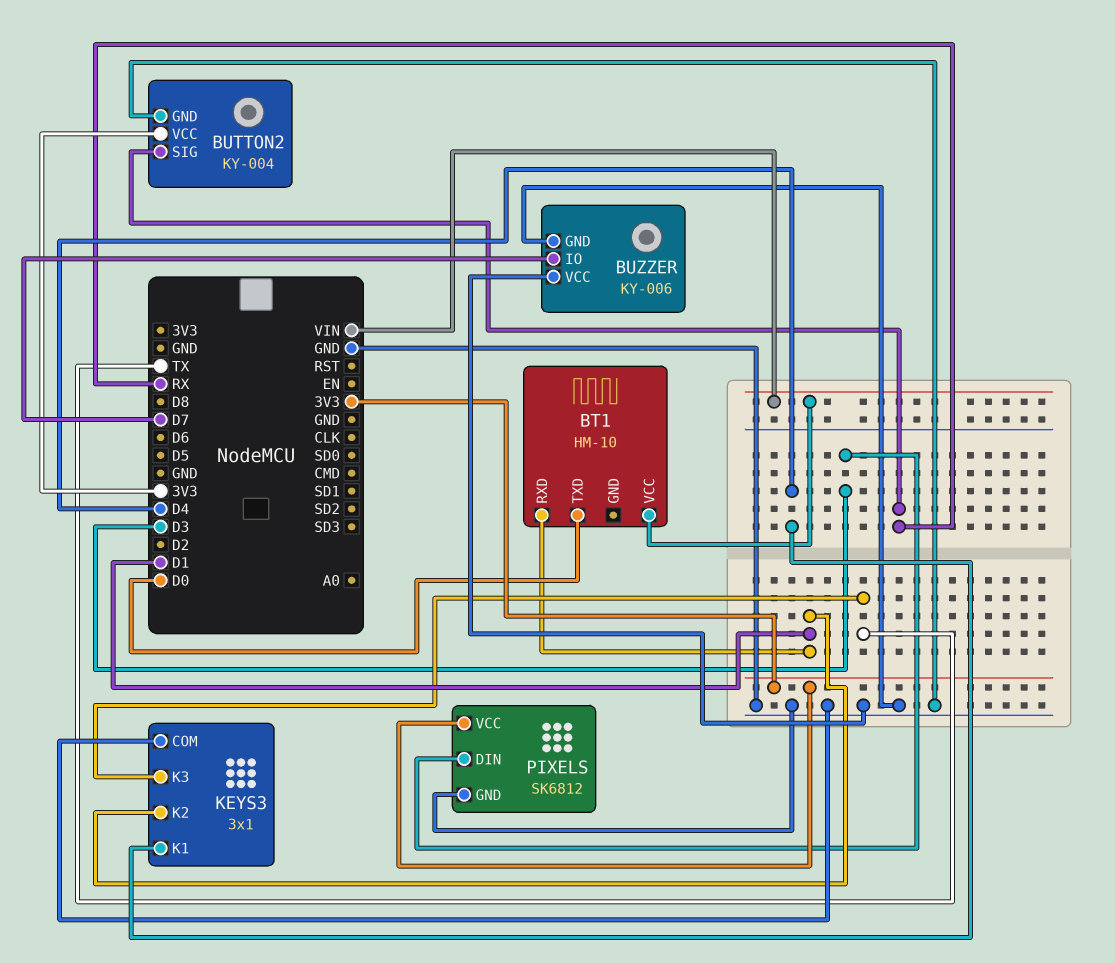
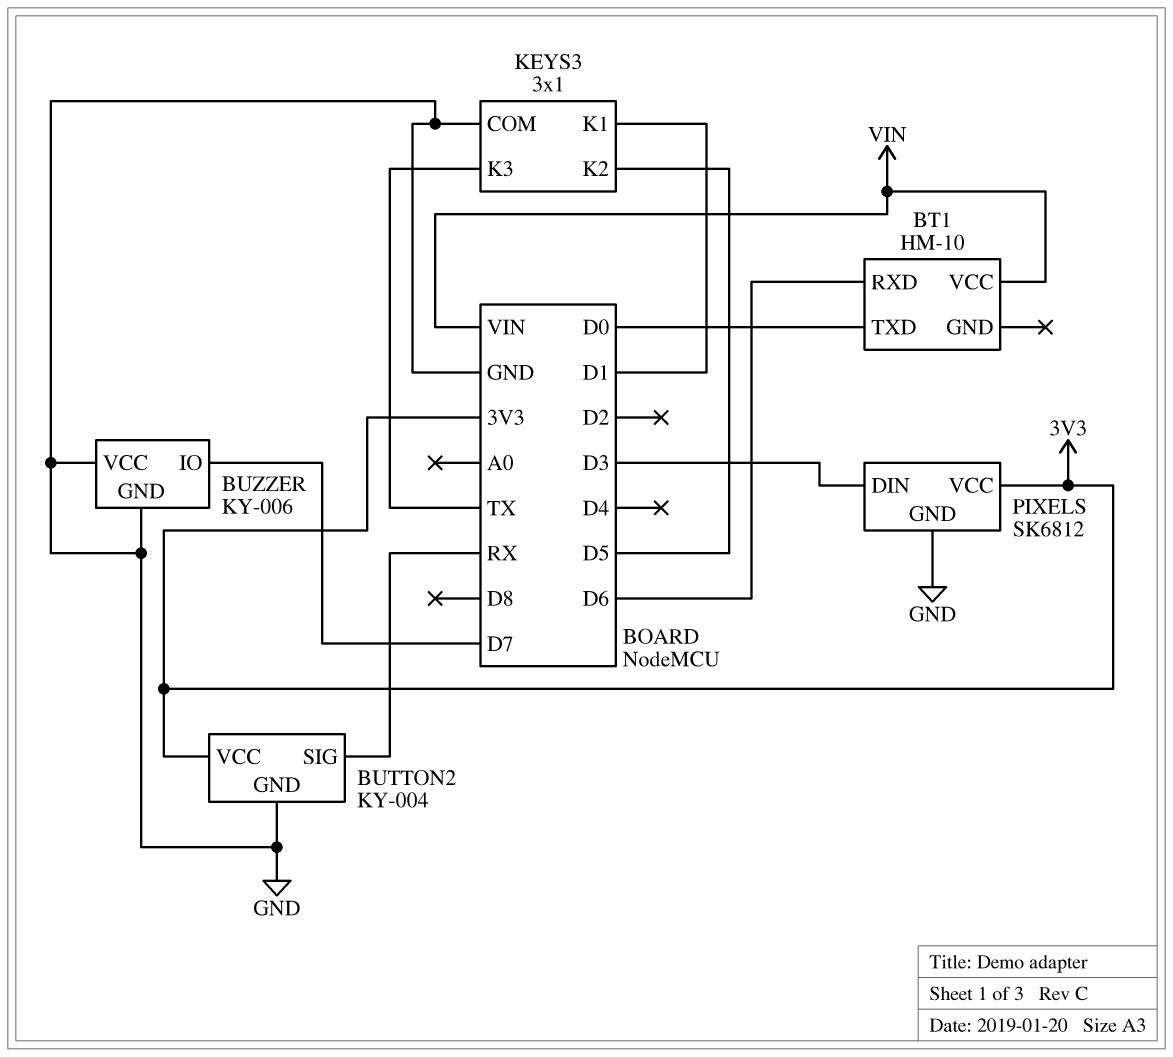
BT1 pin RXD: D1 -> D6
KEYS3 pin K1: D4 -> D1
KEYS3 pin K2: D1 -> D5

